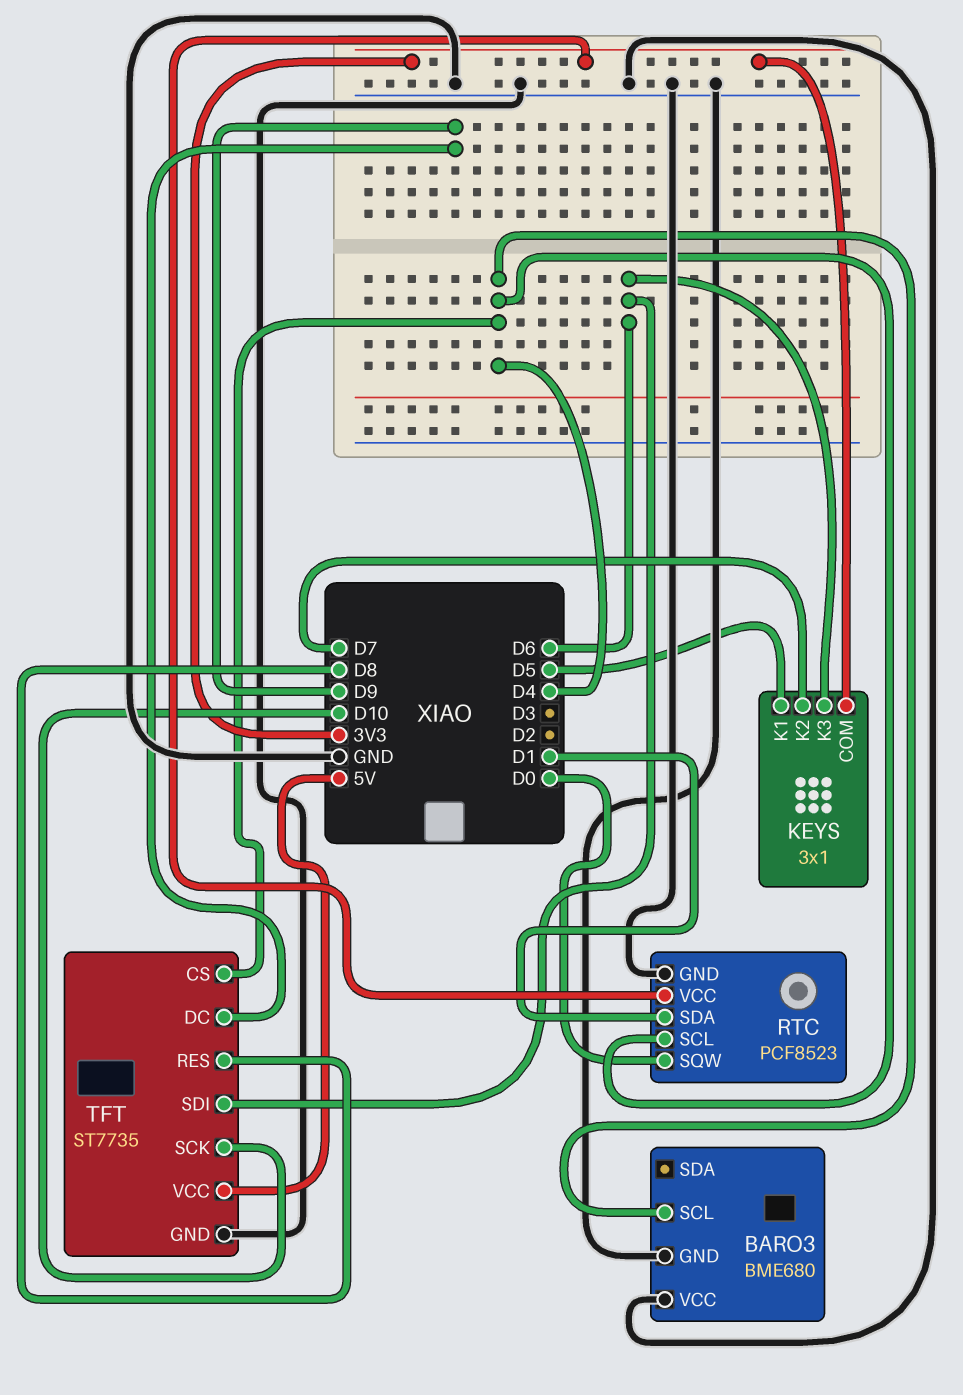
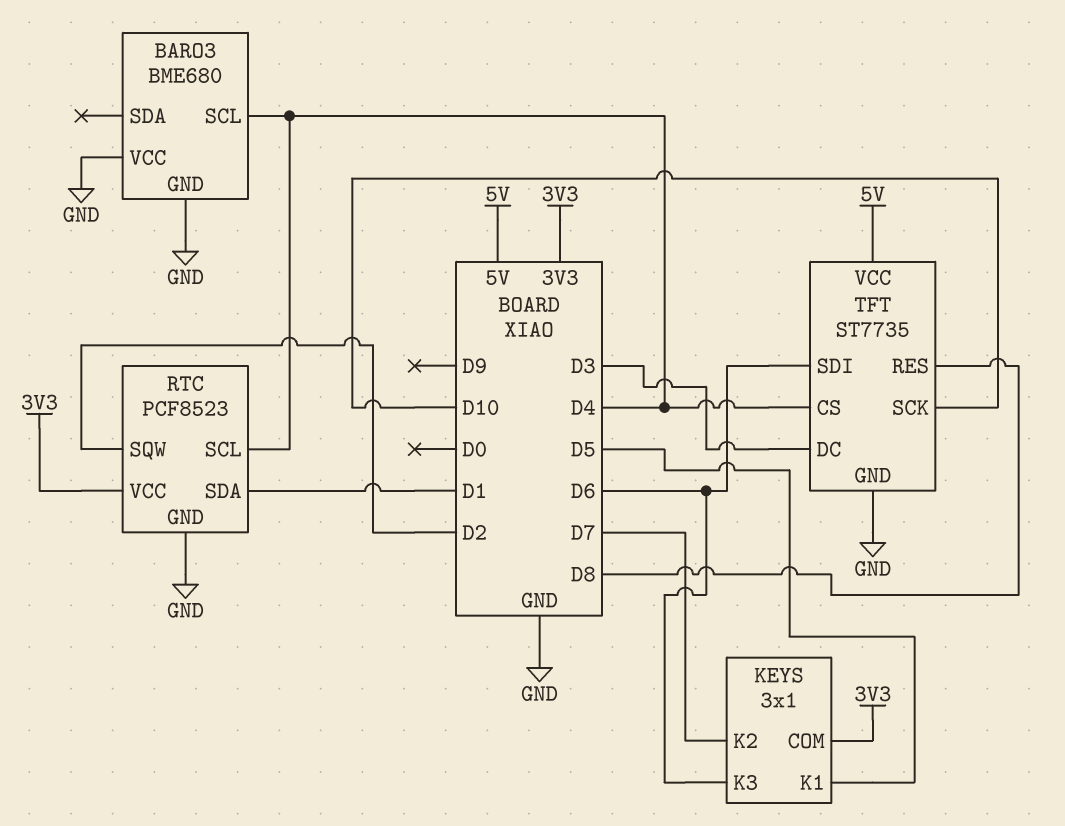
RTC pin SQW: D0 -> D2
TFT pin DC: D9 -> D3

